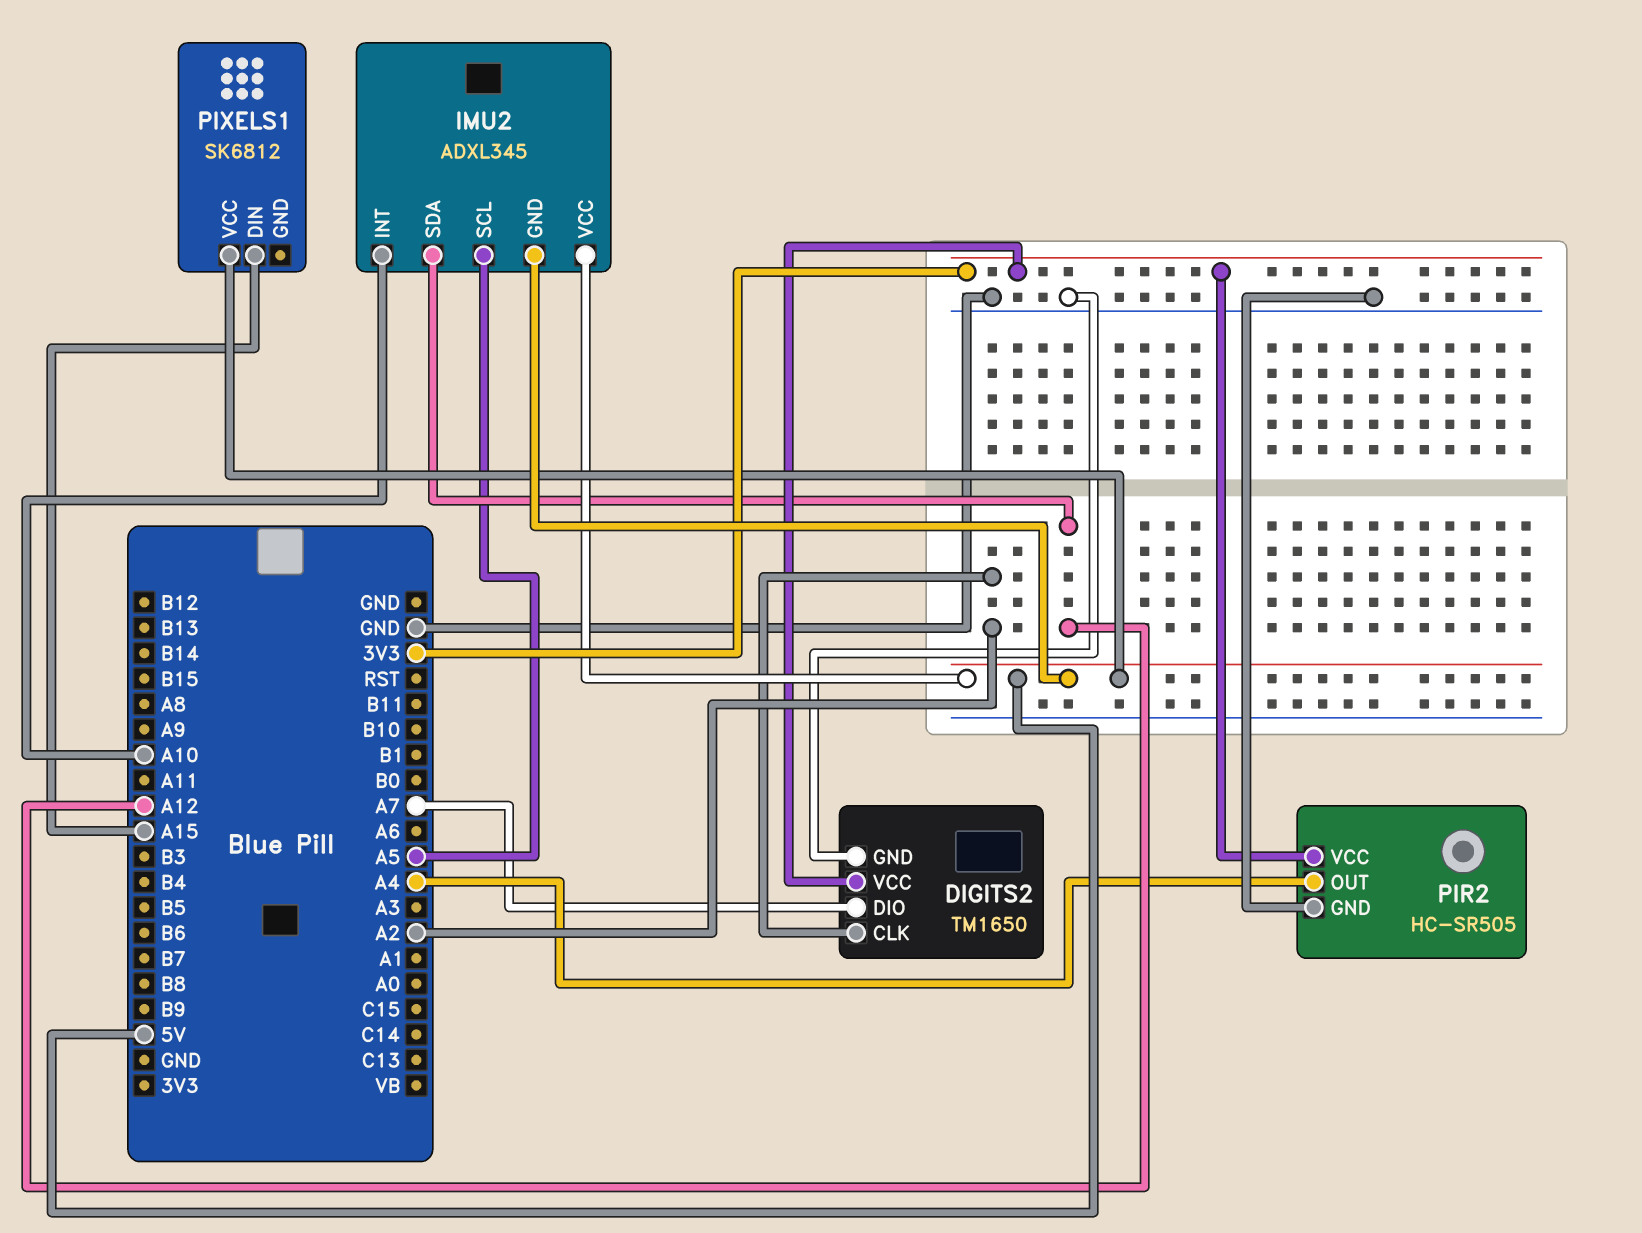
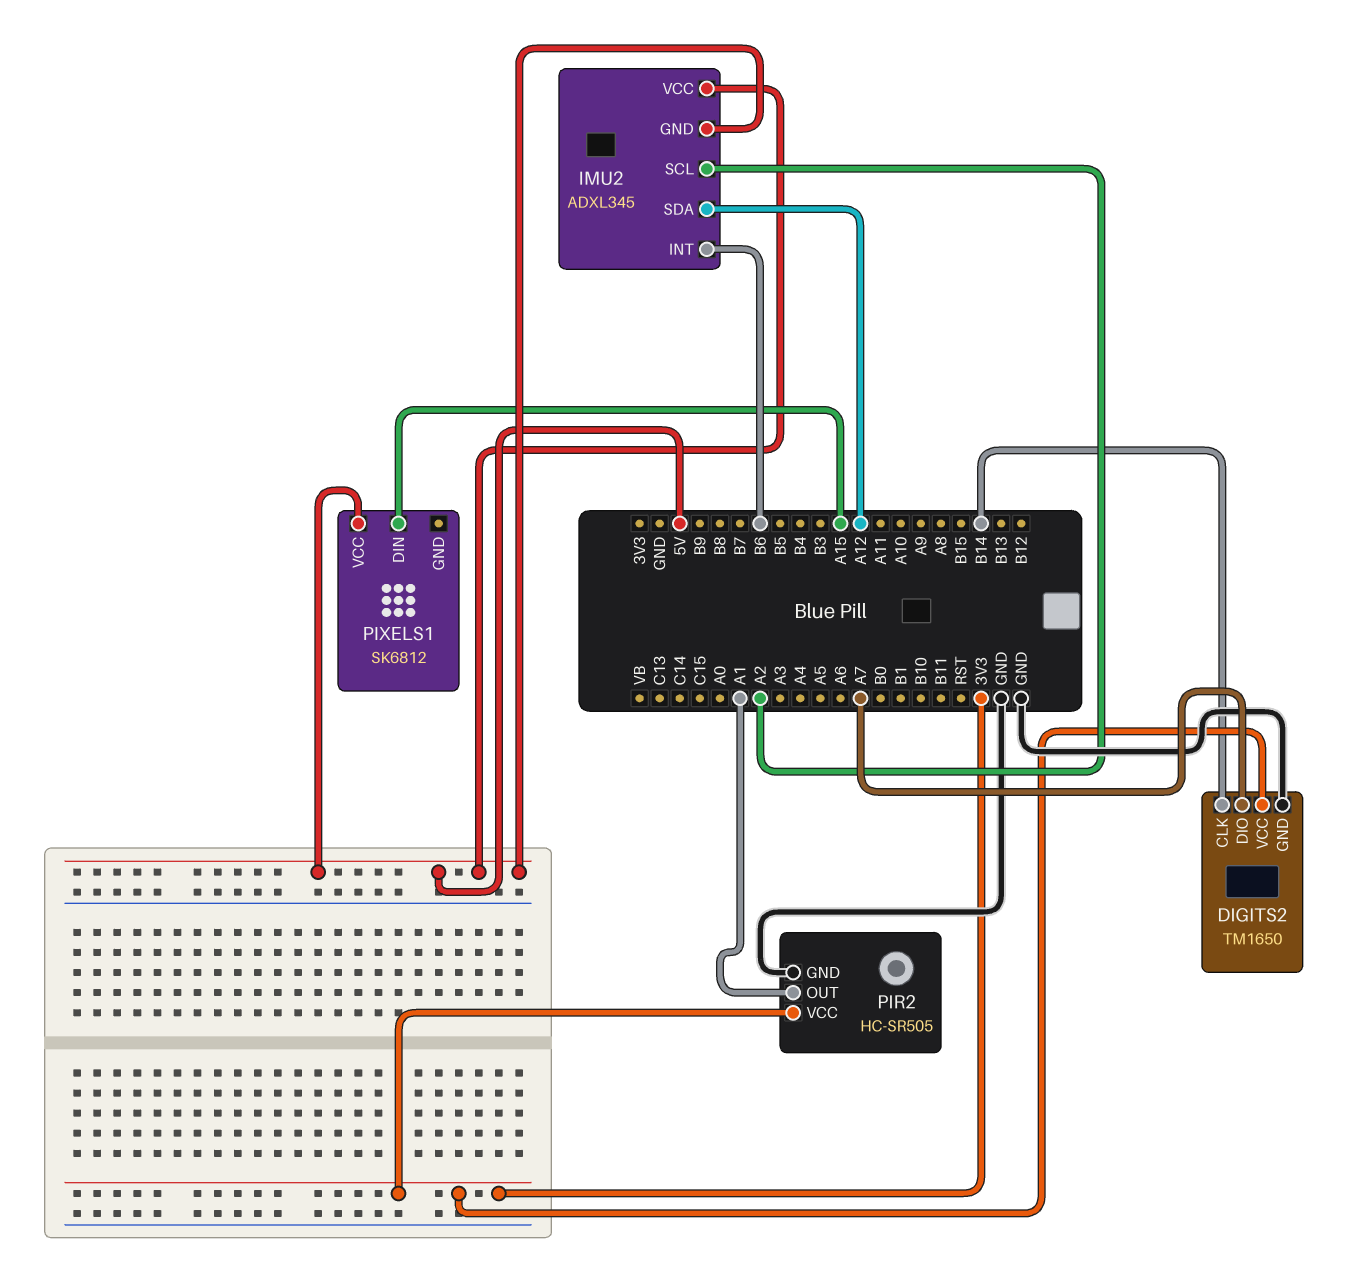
DIGITS2 pin CLK: A2 -> B14
IMU2 pin INT: A10 -> B6
IMU2 pin SCL: A5 -> A2
PIR2 pin OUT: A4 -> A1

